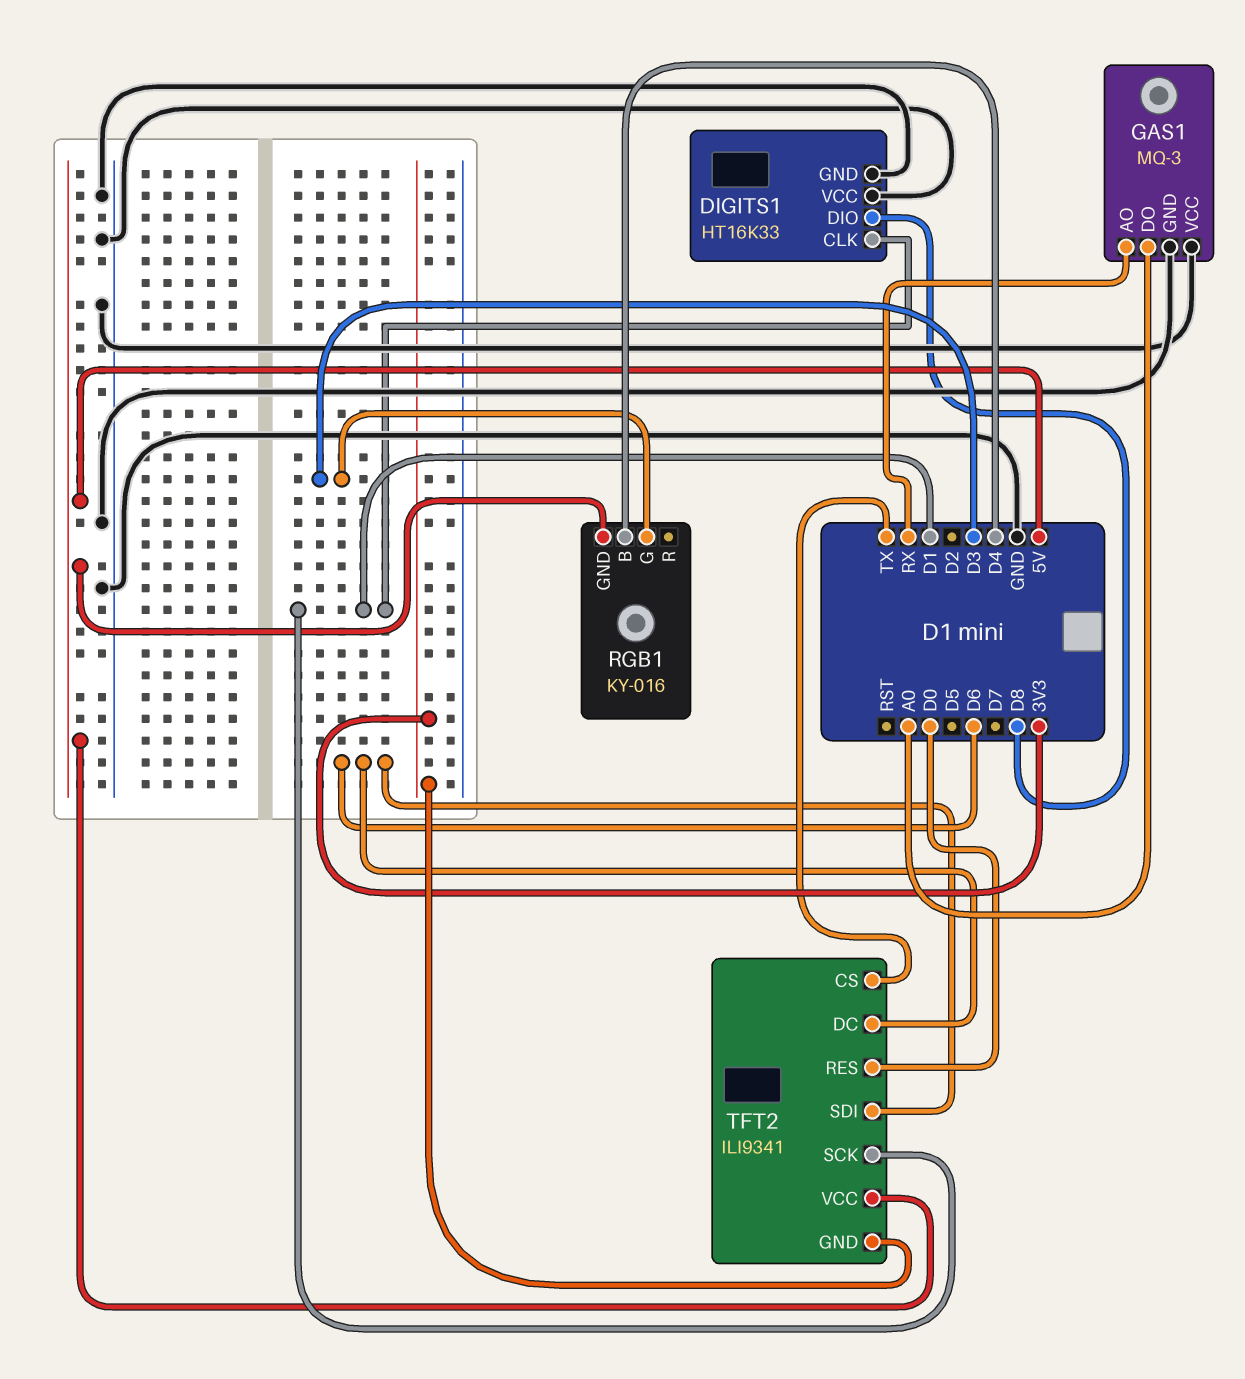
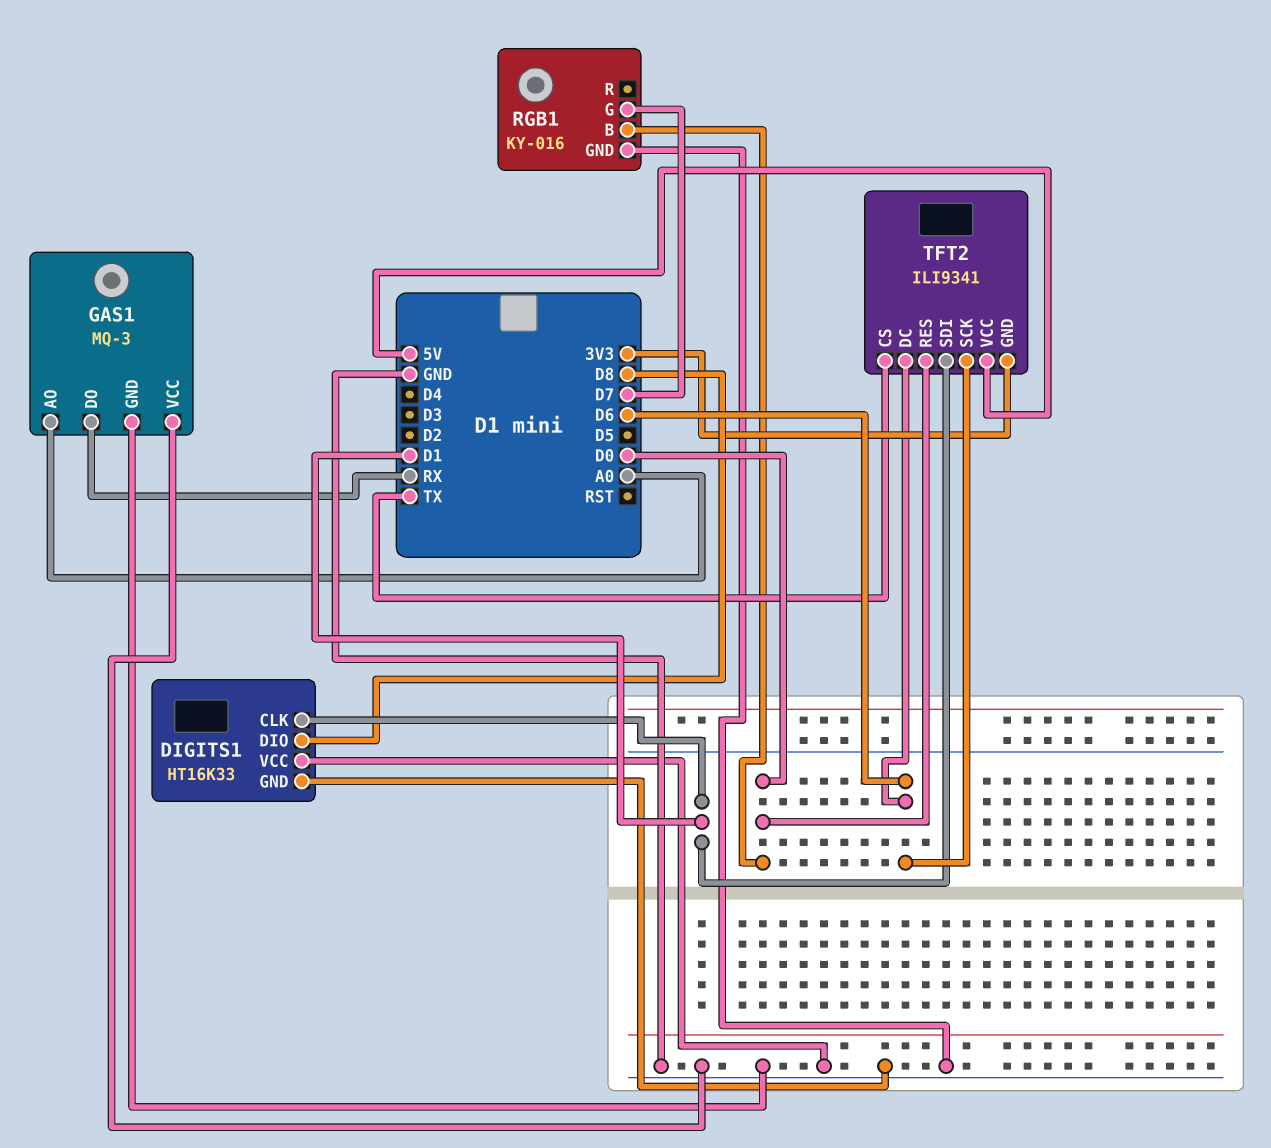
GAS1 pin AO: RX -> A0
GAS1 pin DO: A0 -> RX
RGB1 pin B: D4 -> D0
RGB1 pin G: D3 -> D7
RGB1 pin GND: 5V -> GND
TFT2 pin SCK: D1 -> D6
TFT2 pin SDI: D6 -> D1

